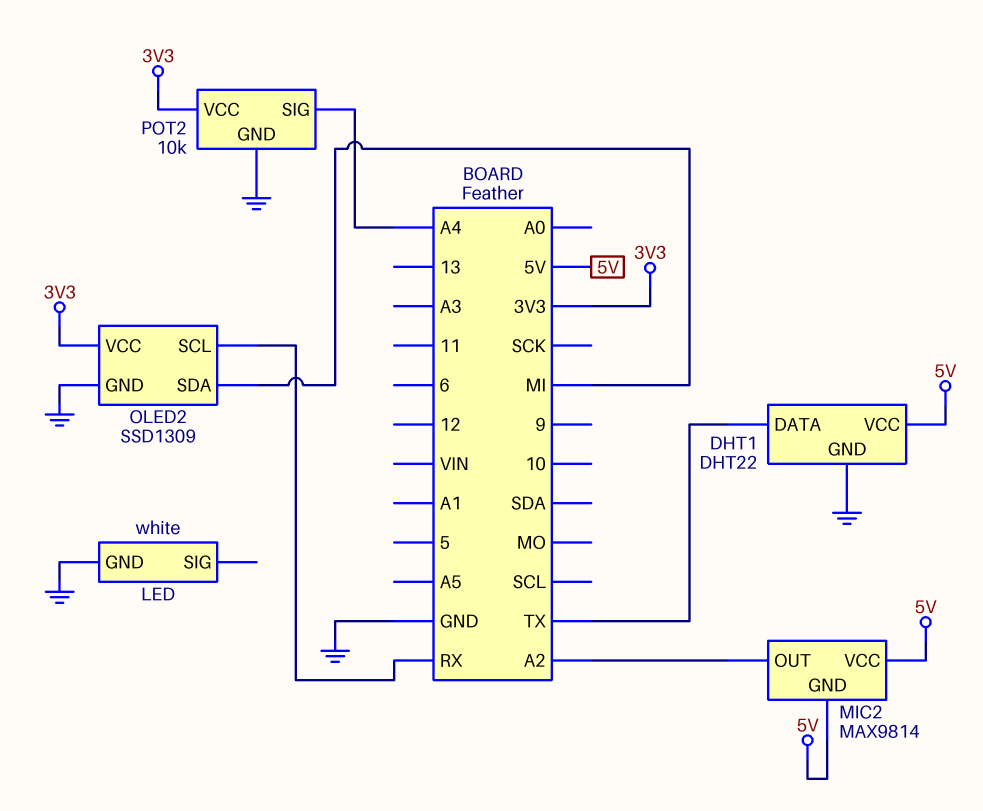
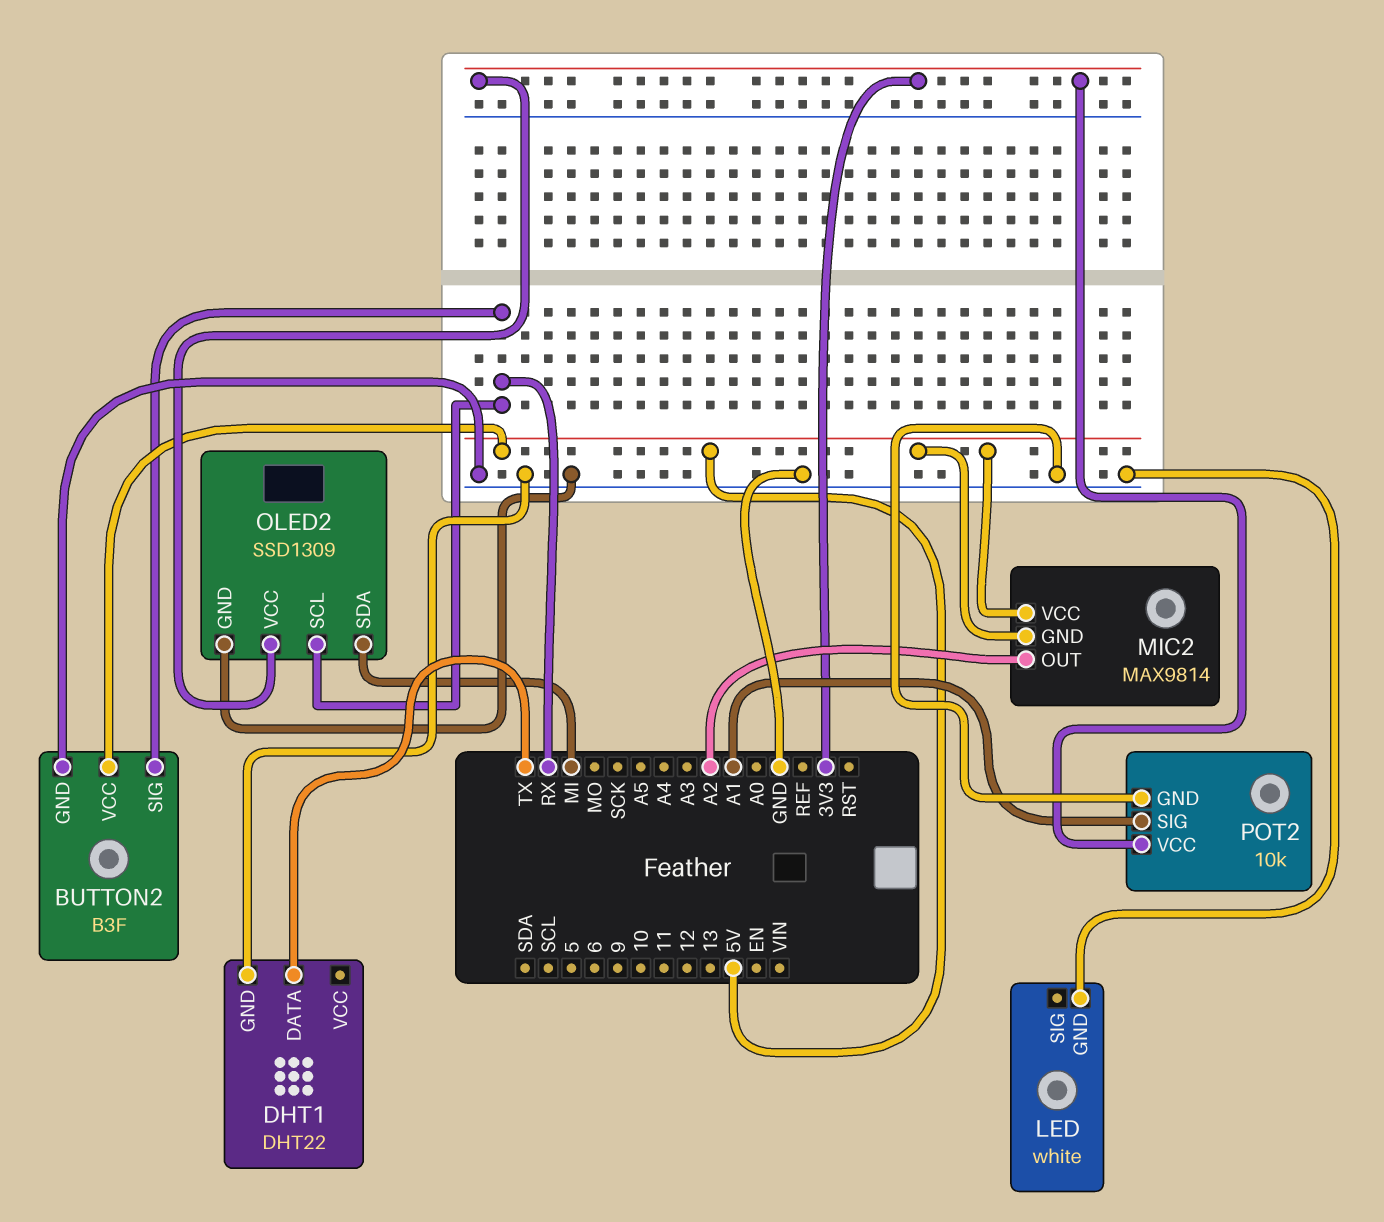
BUTTON2: none -> B3F
BUTTON2 pin GND: none -> GND
BUTTON2 pin SIG: none -> RX
BUTTON2 pin VCC: none -> 5V
DHT1 pin VCC: 5V -> none
POT2 pin SIG: A4 -> A1

